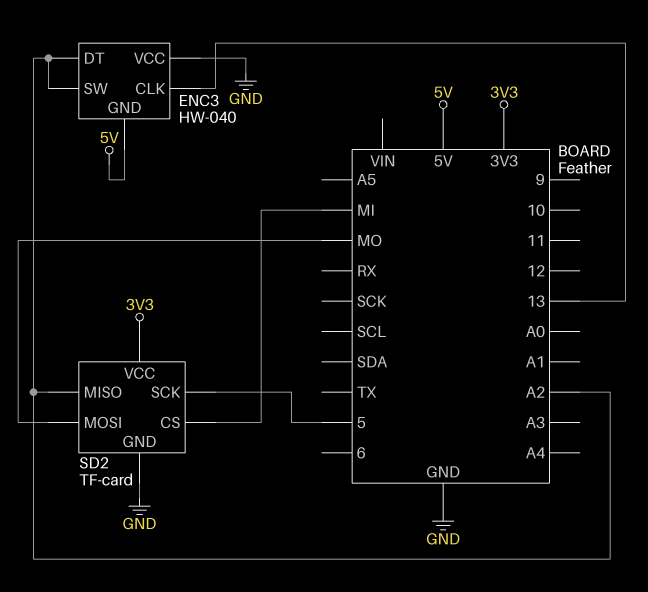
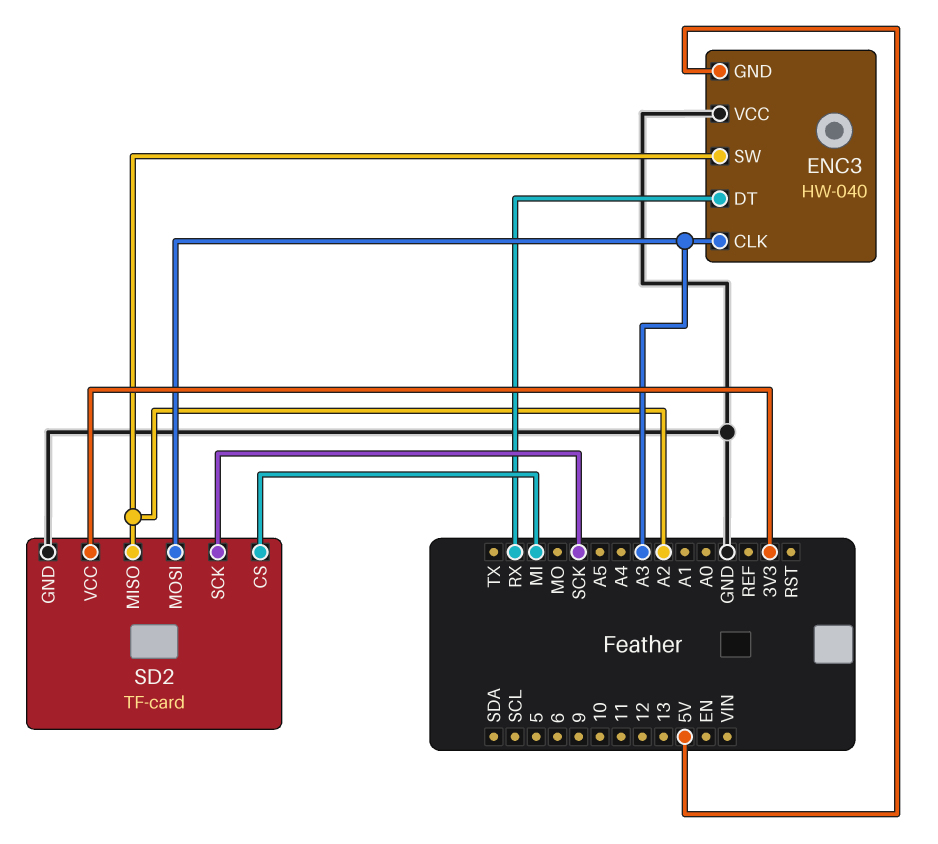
ENC3 pin CLK: 13 -> A3
ENC3 pin DT: A2 -> RX
SD2 pin MOSI: MO -> A3
SD2 pin SCK: 5 -> SCK

